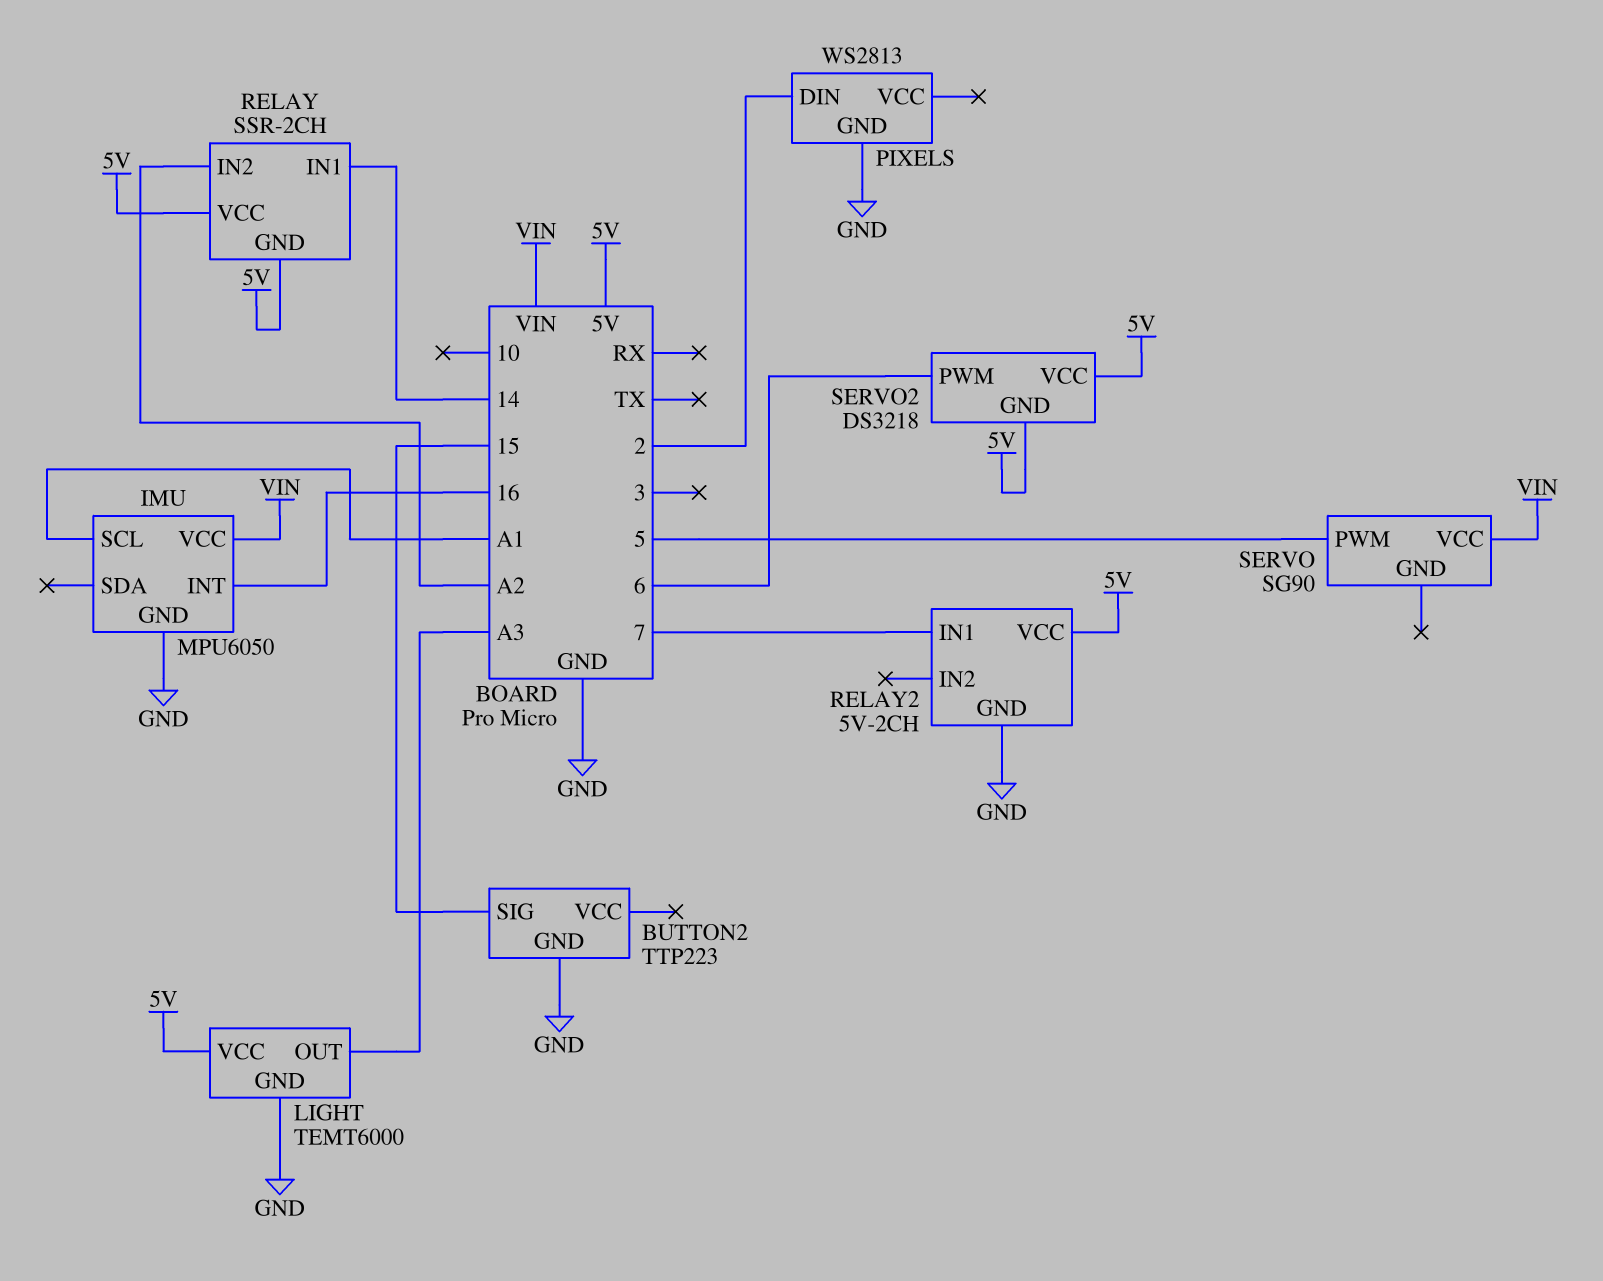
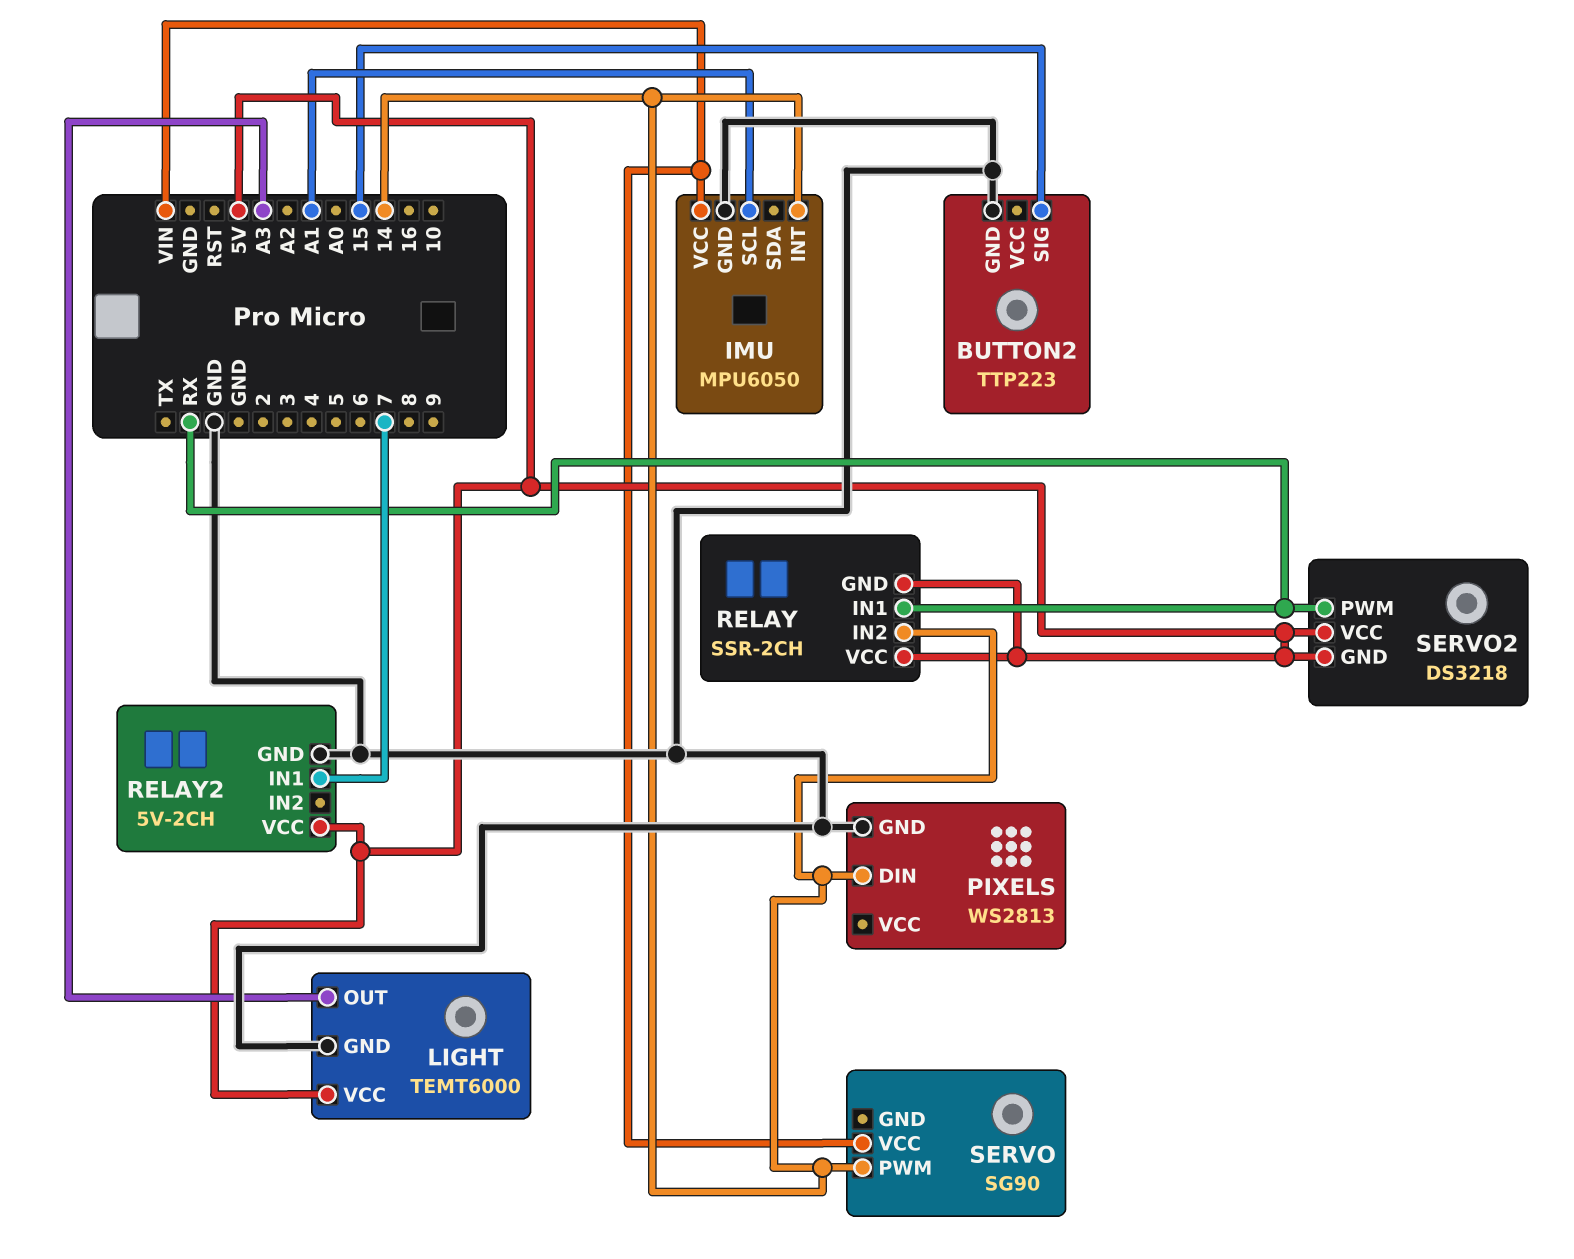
IMU pin INT: 16 -> 14
PIXELS pin DIN: 2 -> 14
RELAY pin IN1: 14 -> RX
RELAY pin IN2: A2 -> 14
SERVO pin PWM: 5 -> 14
SERVO2 pin PWM: 6 -> RX

